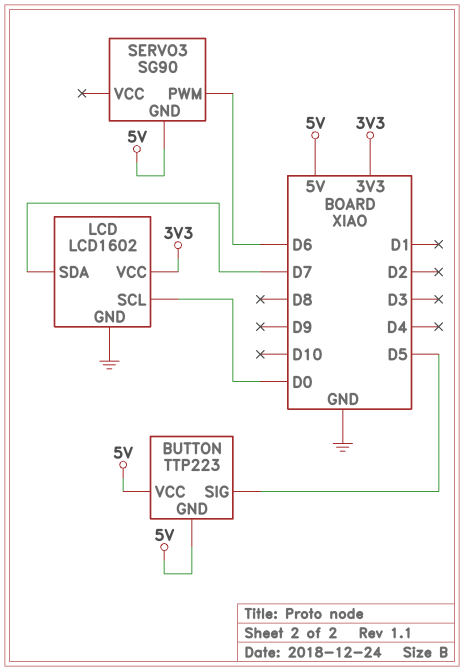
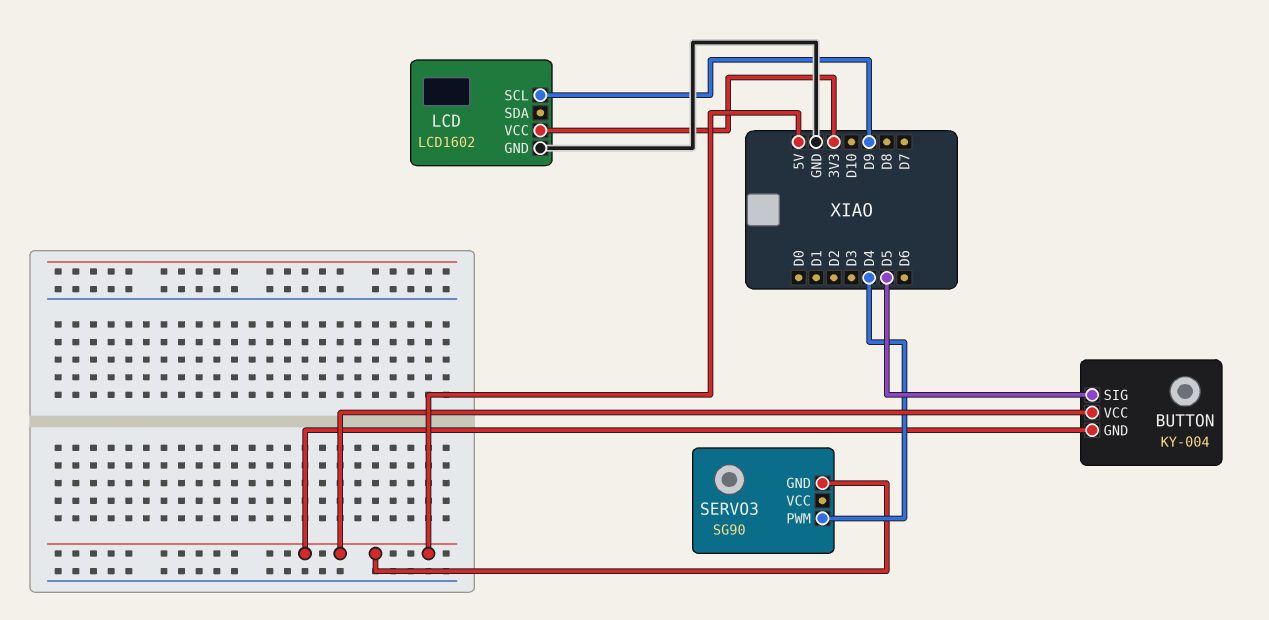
BUTTON: TTP223 -> KY-004
LCD pin SCL: D0 -> D9
LCD pin SDA: D7 -> none
SERVO3 pin PWM: D6 -> D4

